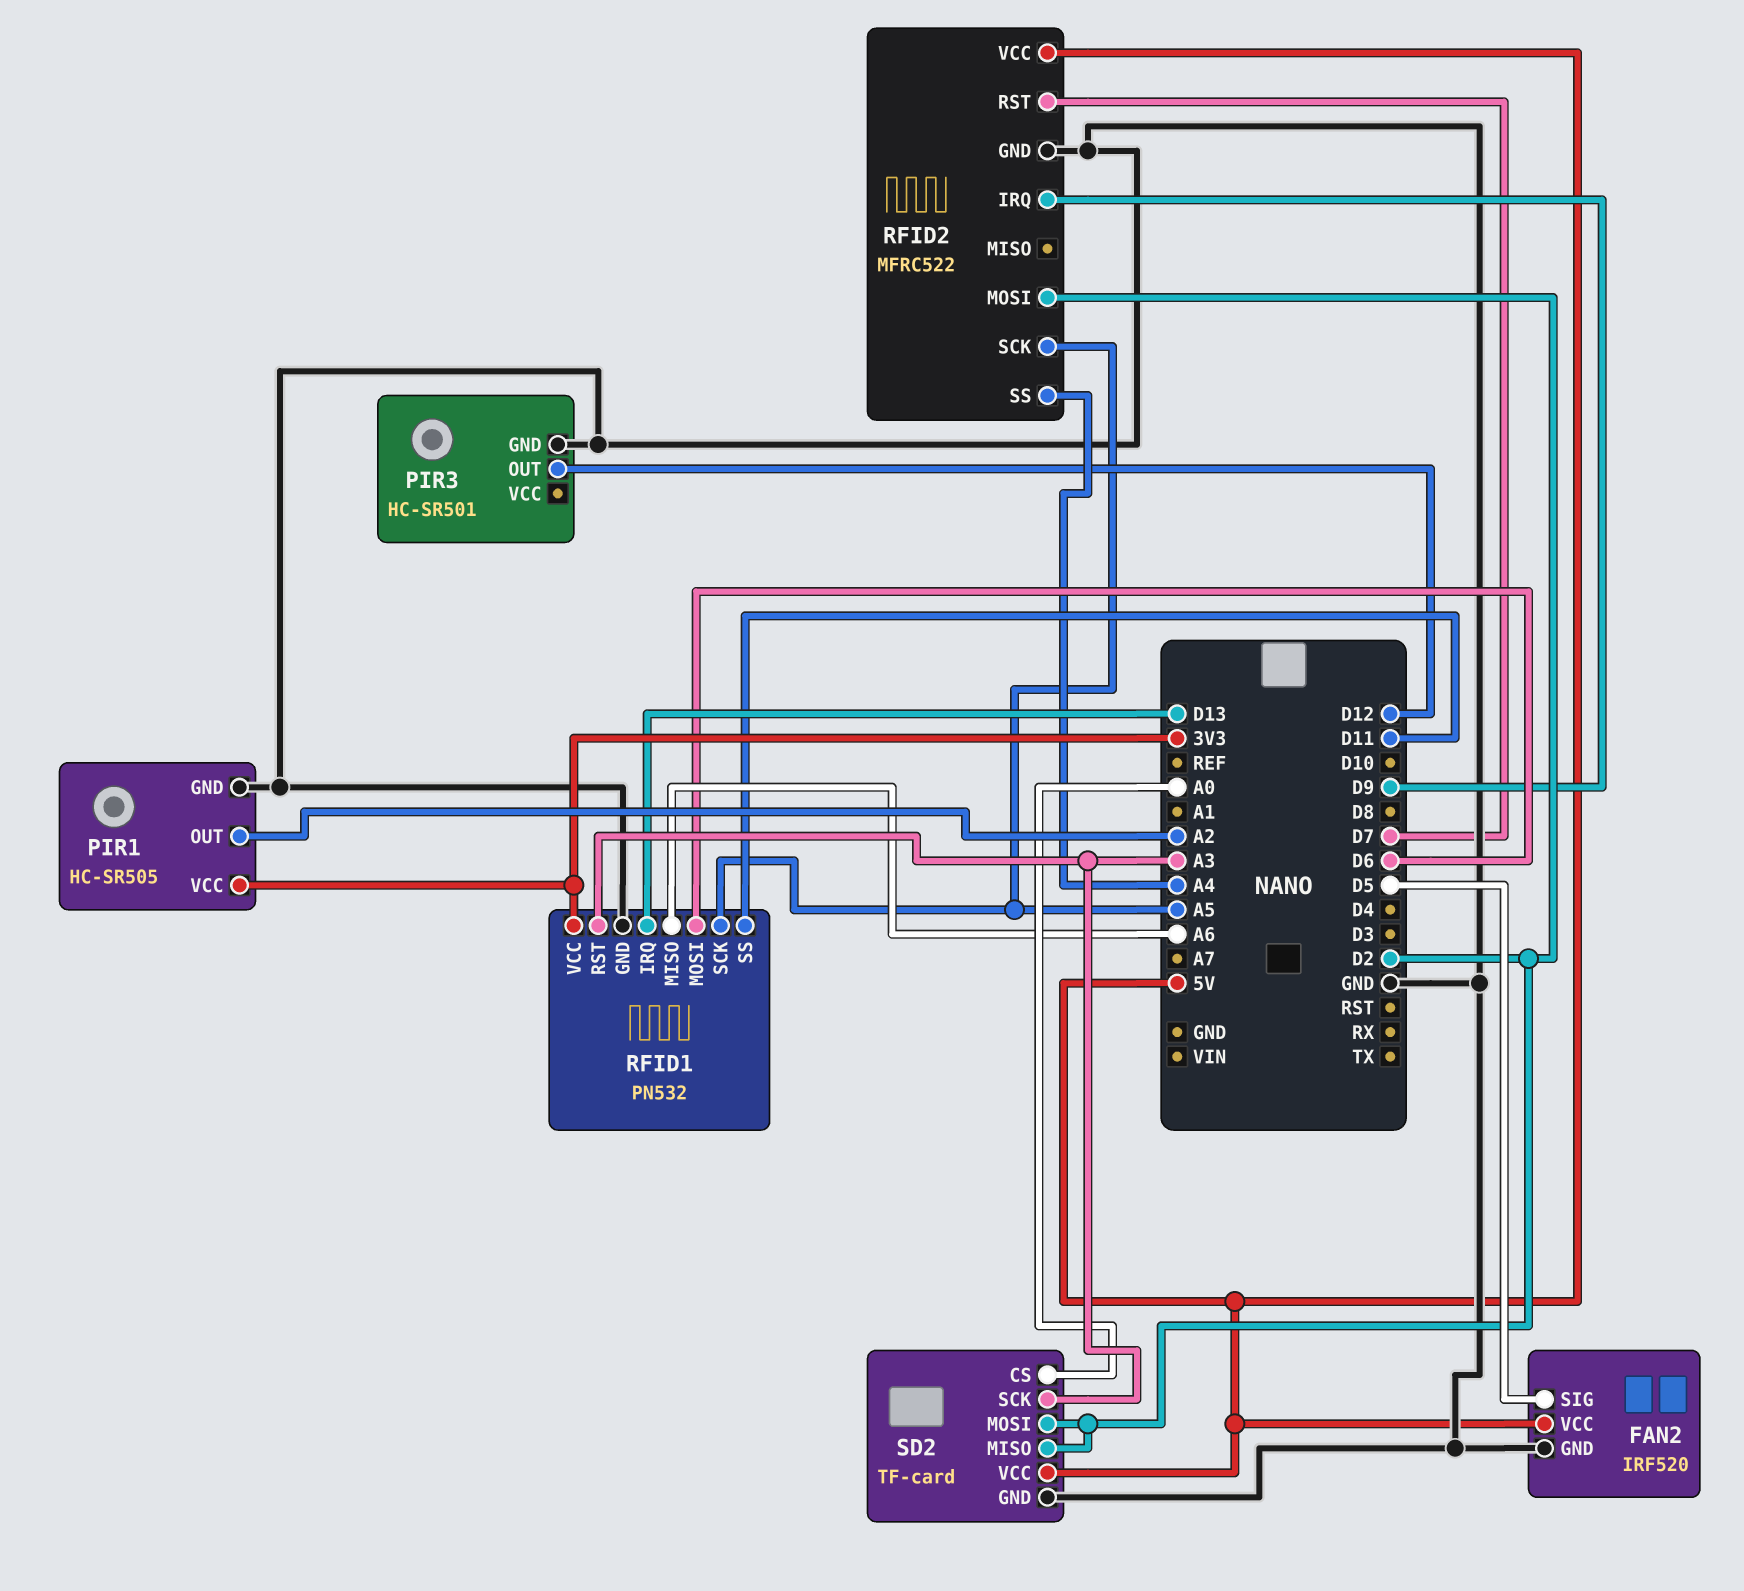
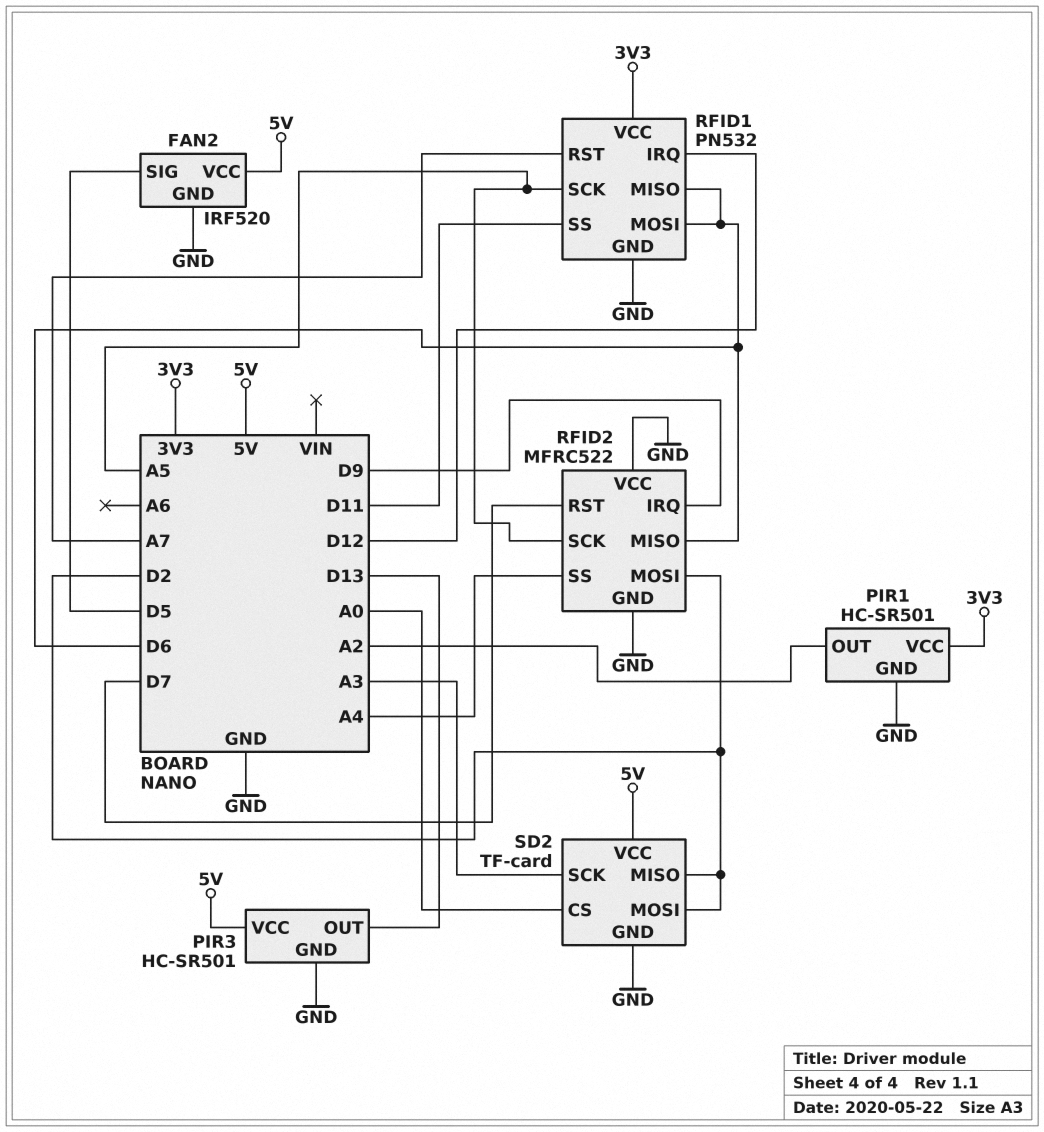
PIR1: HC-SR505 -> HC-SR501
PIR3 pin OUT: D12 -> D13
PIR3 pin VCC: none -> 5V
RFID1 pin IRQ: D13 -> D12
RFID1 pin MISO: A6 -> D6
RFID1 pin RST: A3 -> A7
RFID2 pin MISO: none -> D6
RFID2 pin VCC: 5V -> GND

